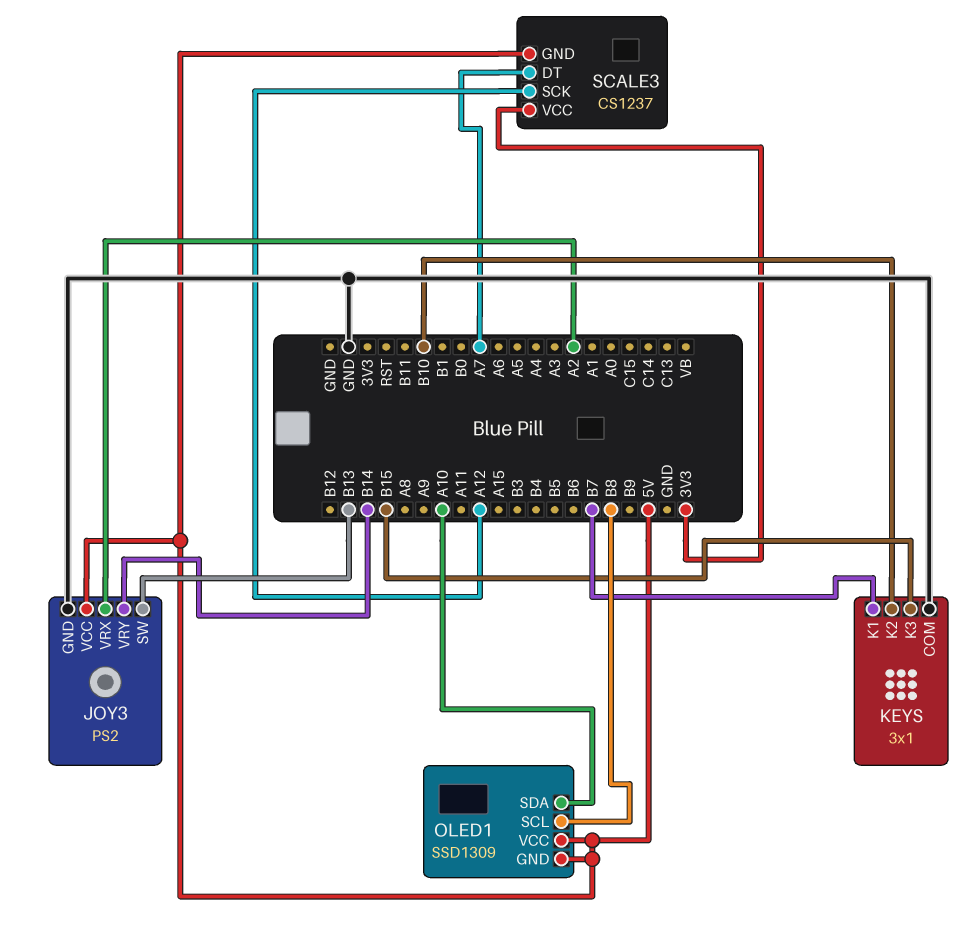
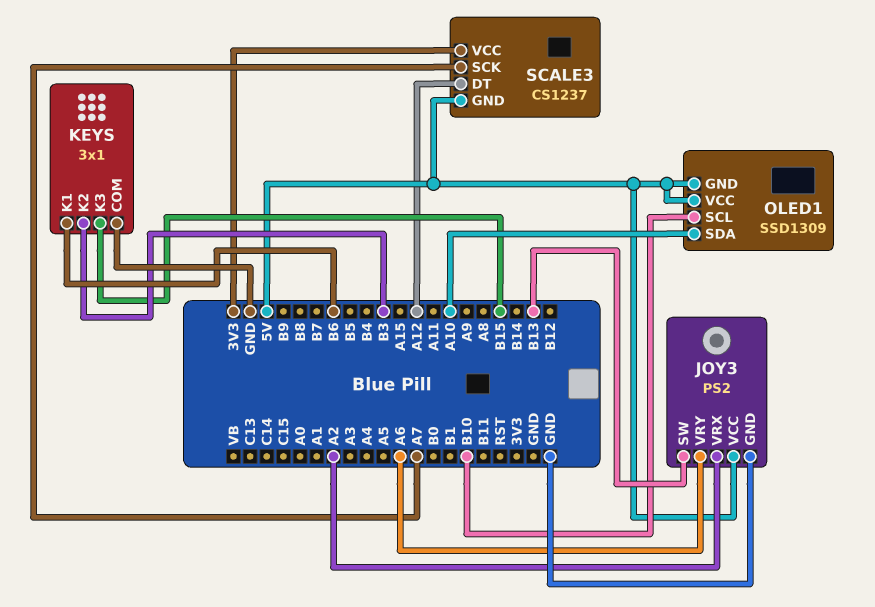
JOY3 pin VRY: B14 -> A6
KEYS pin K1: B7 -> B6
KEYS pin K2: B10 -> B3
OLED1 pin SCL: B8 -> B10
SCALE3 pin DT: A7 -> A12
SCALE3 pin SCK: A12 -> A7

